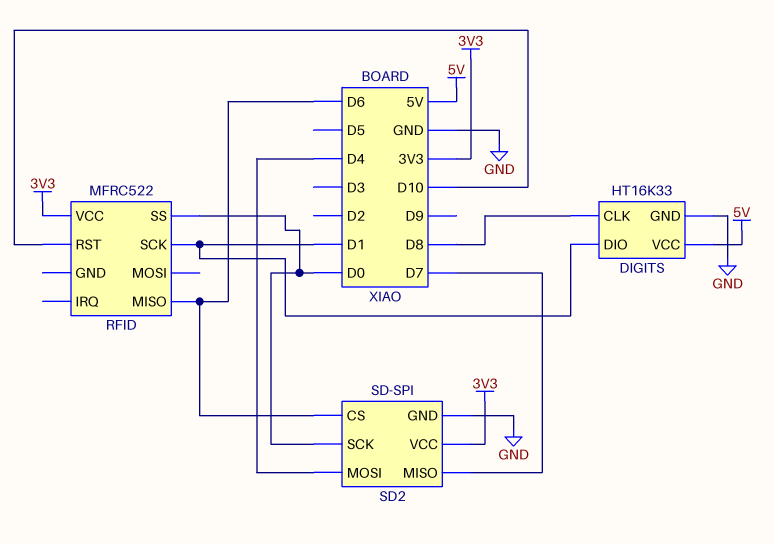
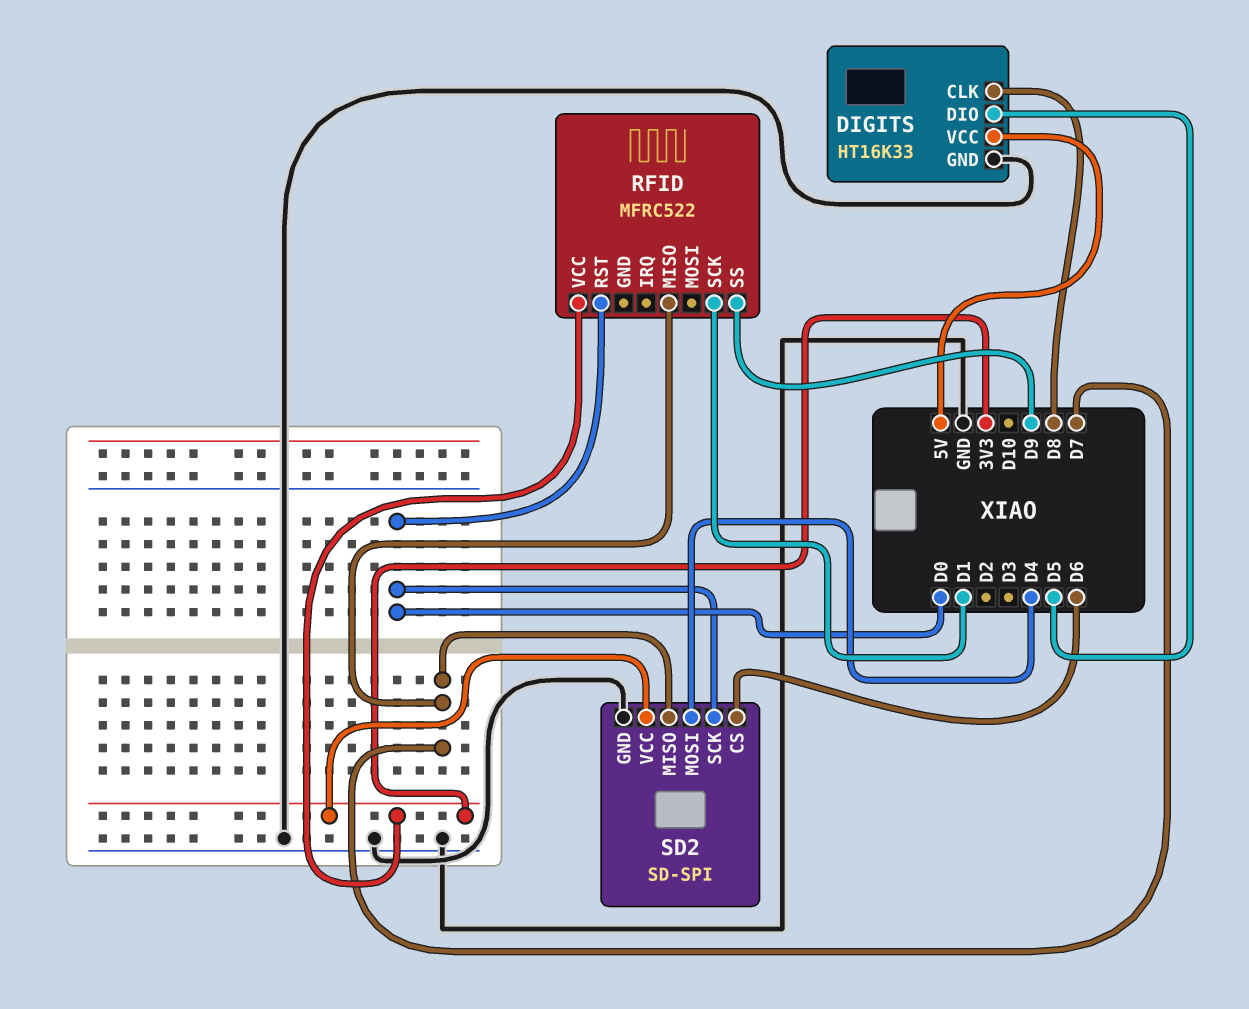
DIGITS pin DIO: D1 -> D5
RFID pin MISO: D6 -> D7
RFID pin RST: D10 -> D0
RFID pin SS: D0 -> D9

